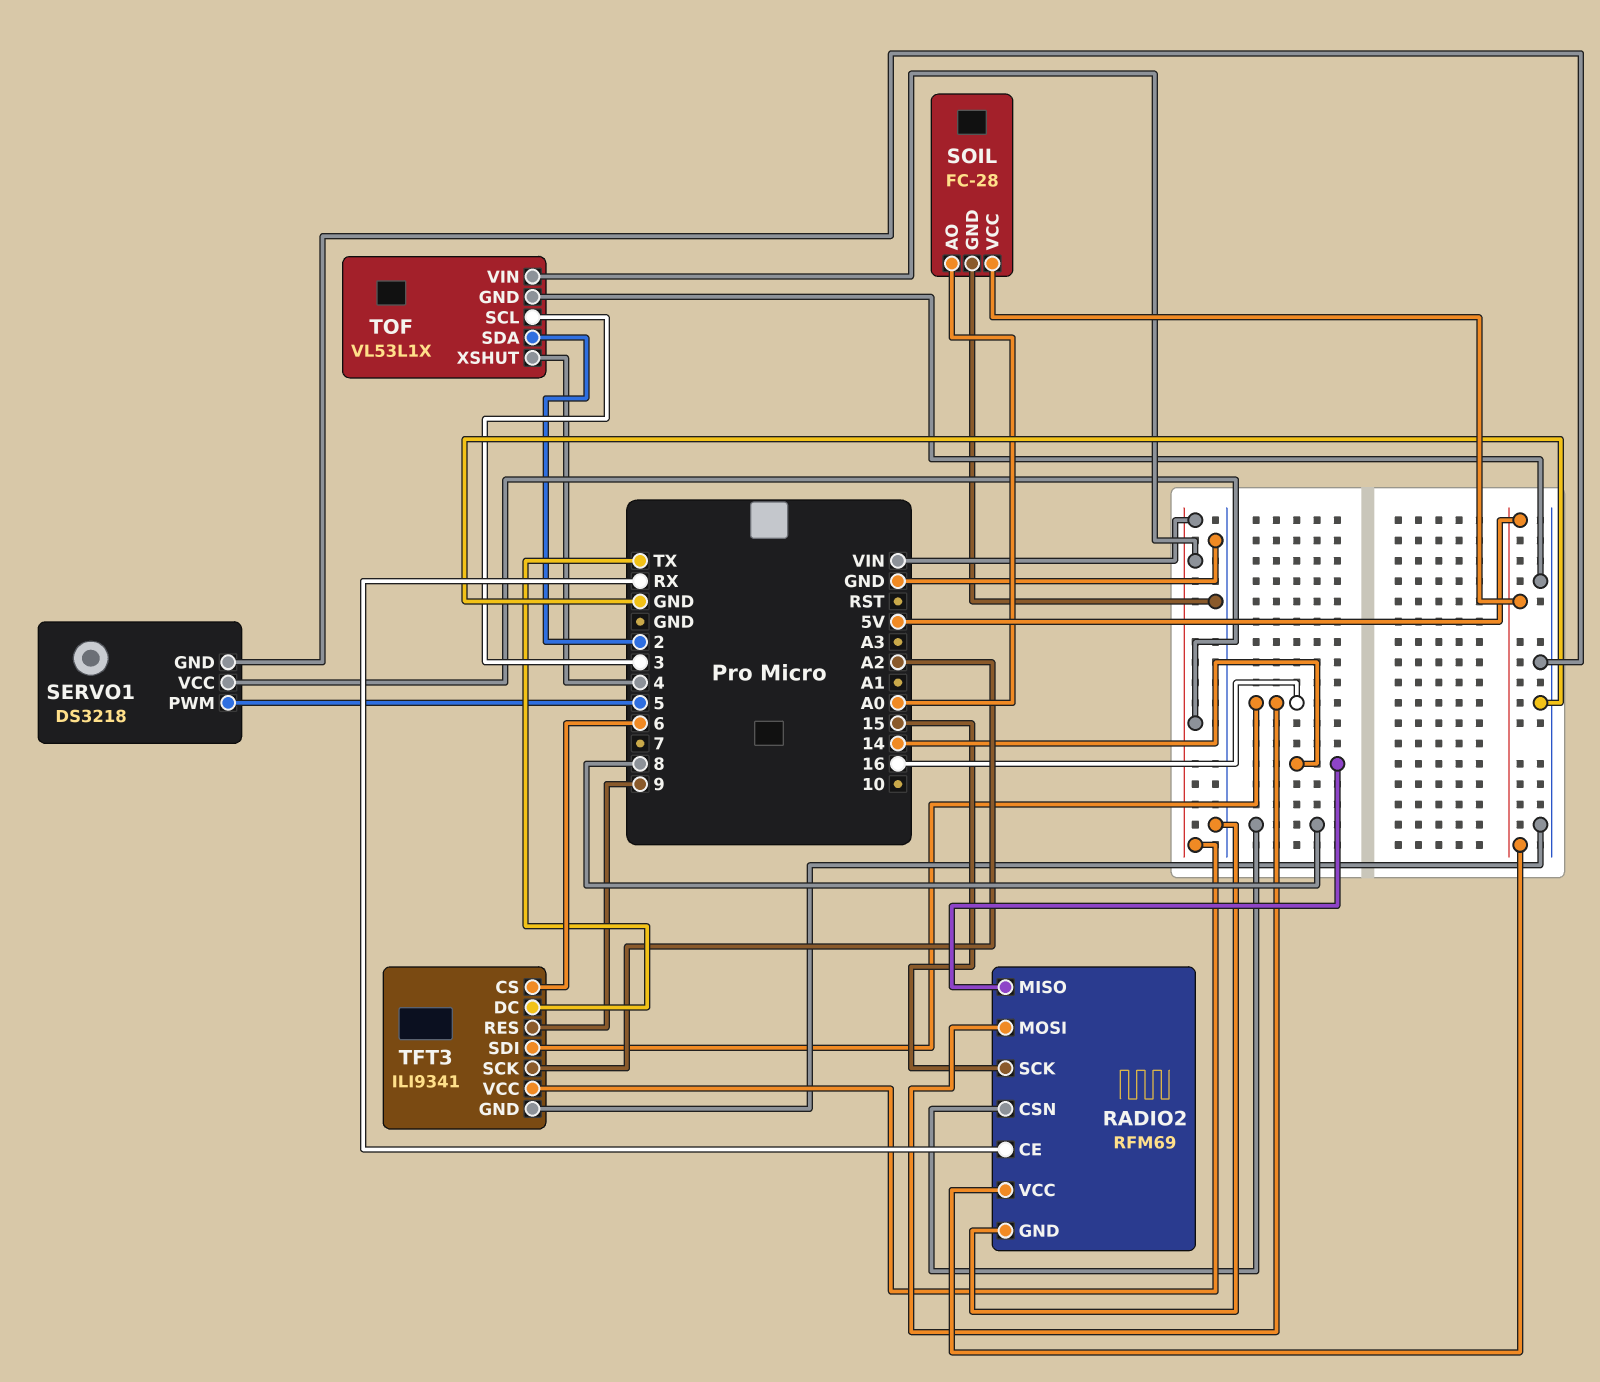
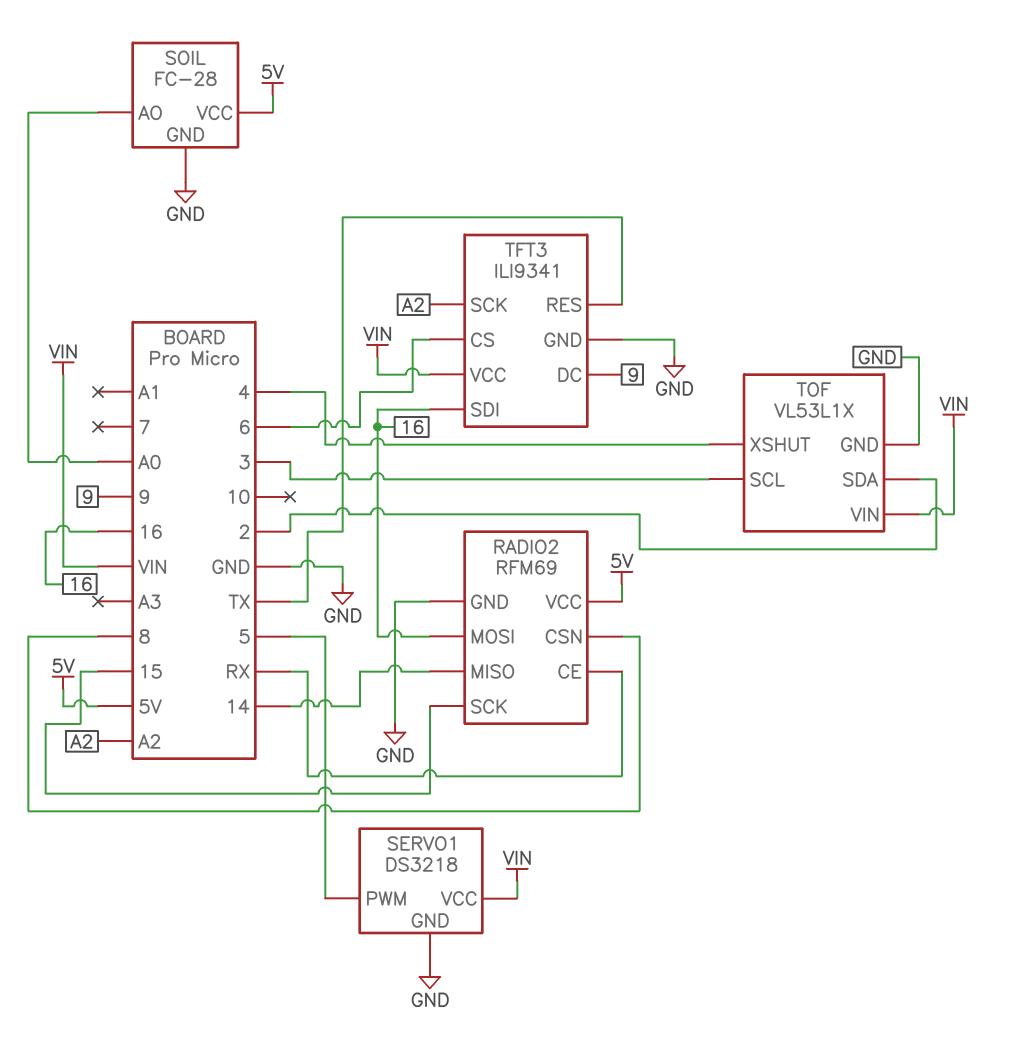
TFT3 pin DC: TX -> 9
TFT3 pin RES: 9 -> TX

